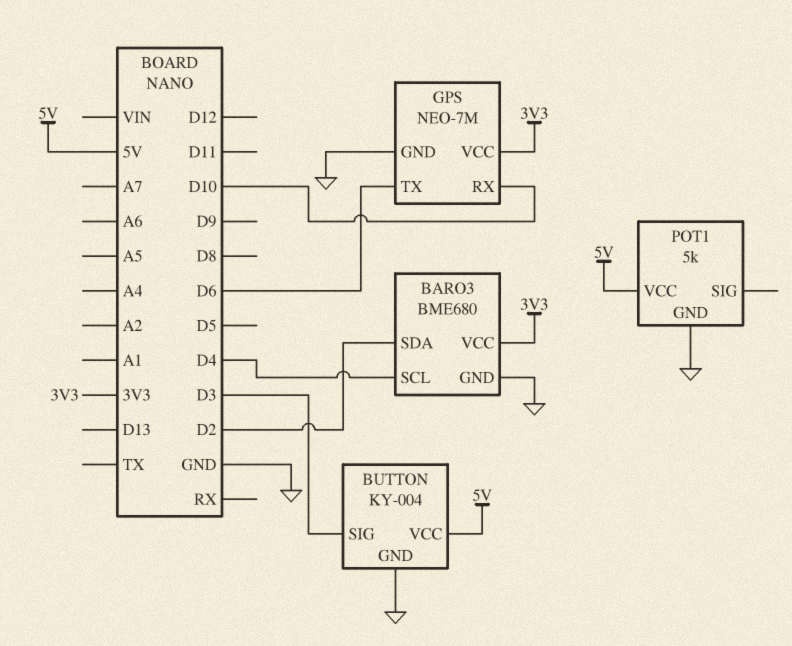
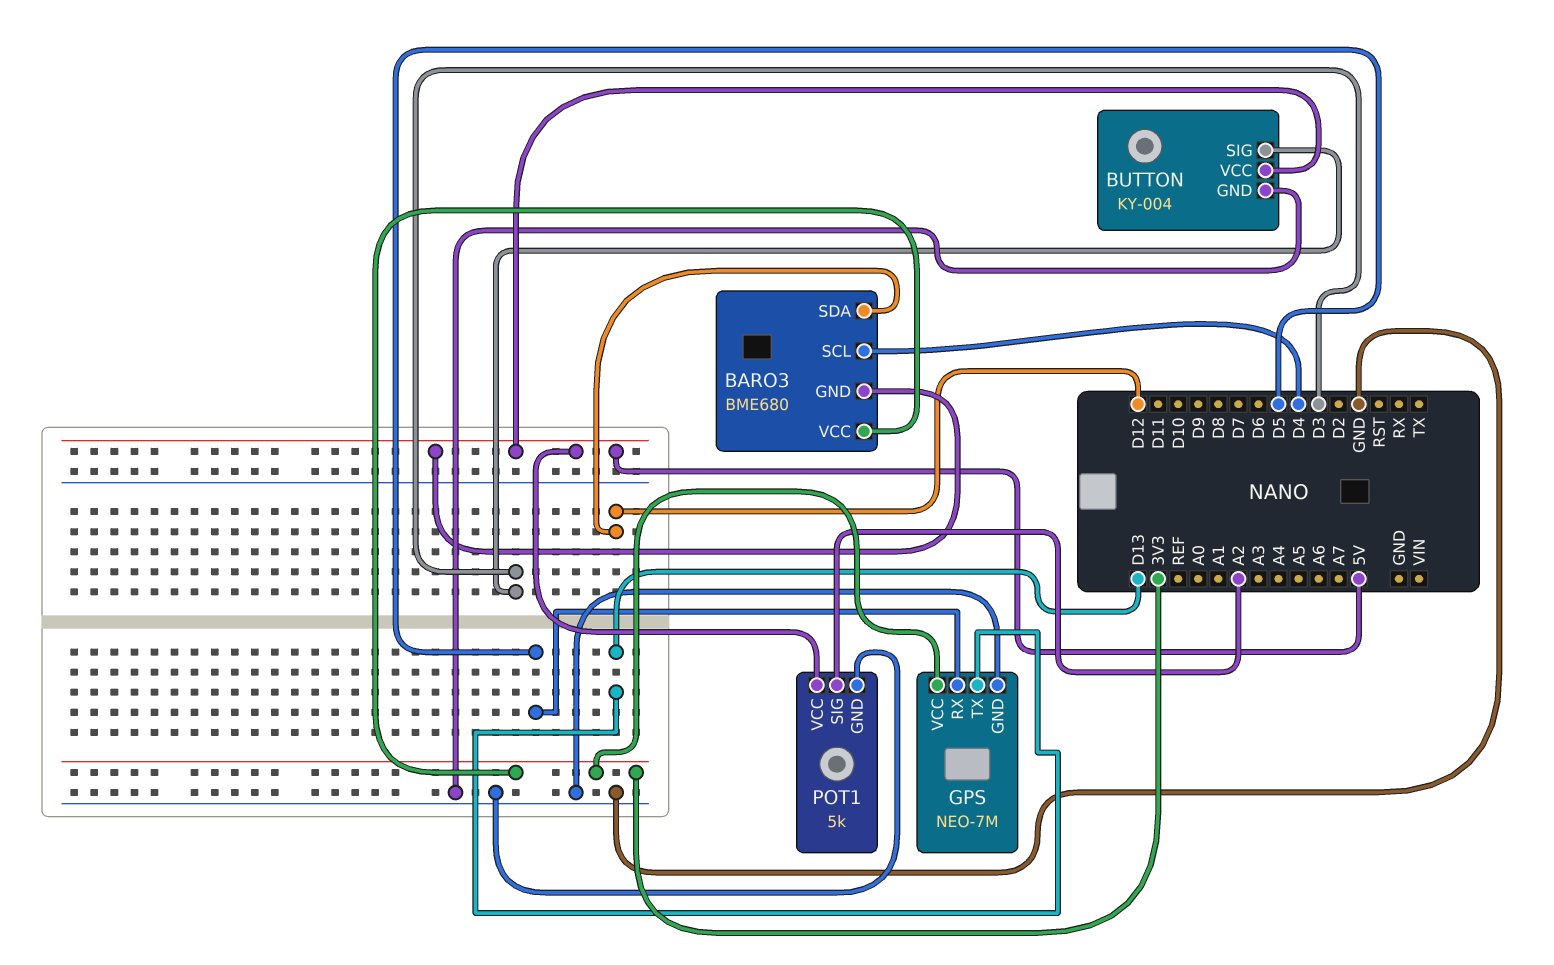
BARO3 pin GND: GND -> 5V
BARO3 pin SDA: D2 -> D12
GPS pin RX: D10 -> D5
GPS pin TX: D6 -> D13
POT1 pin SIG: none -> A2

